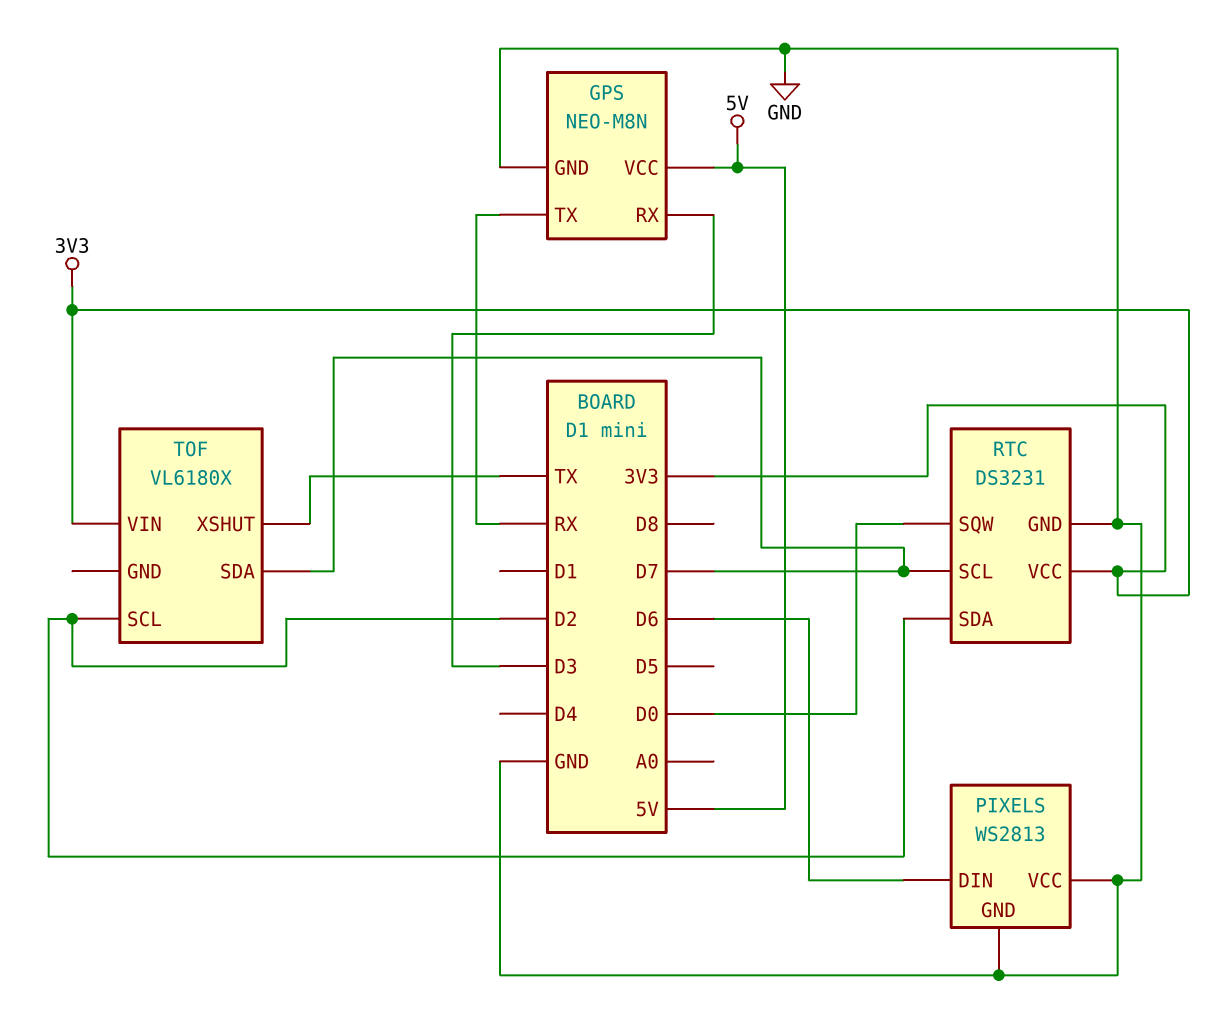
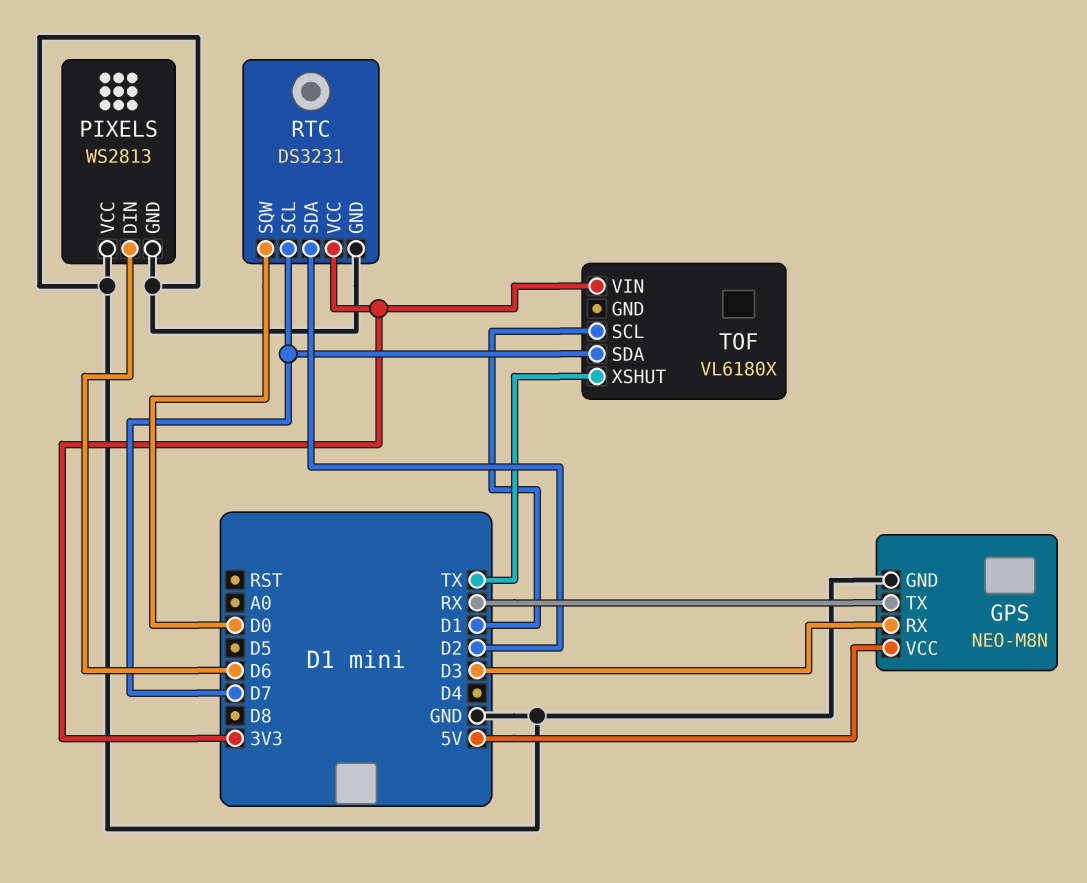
TOF pin SCL: D2 -> D1

